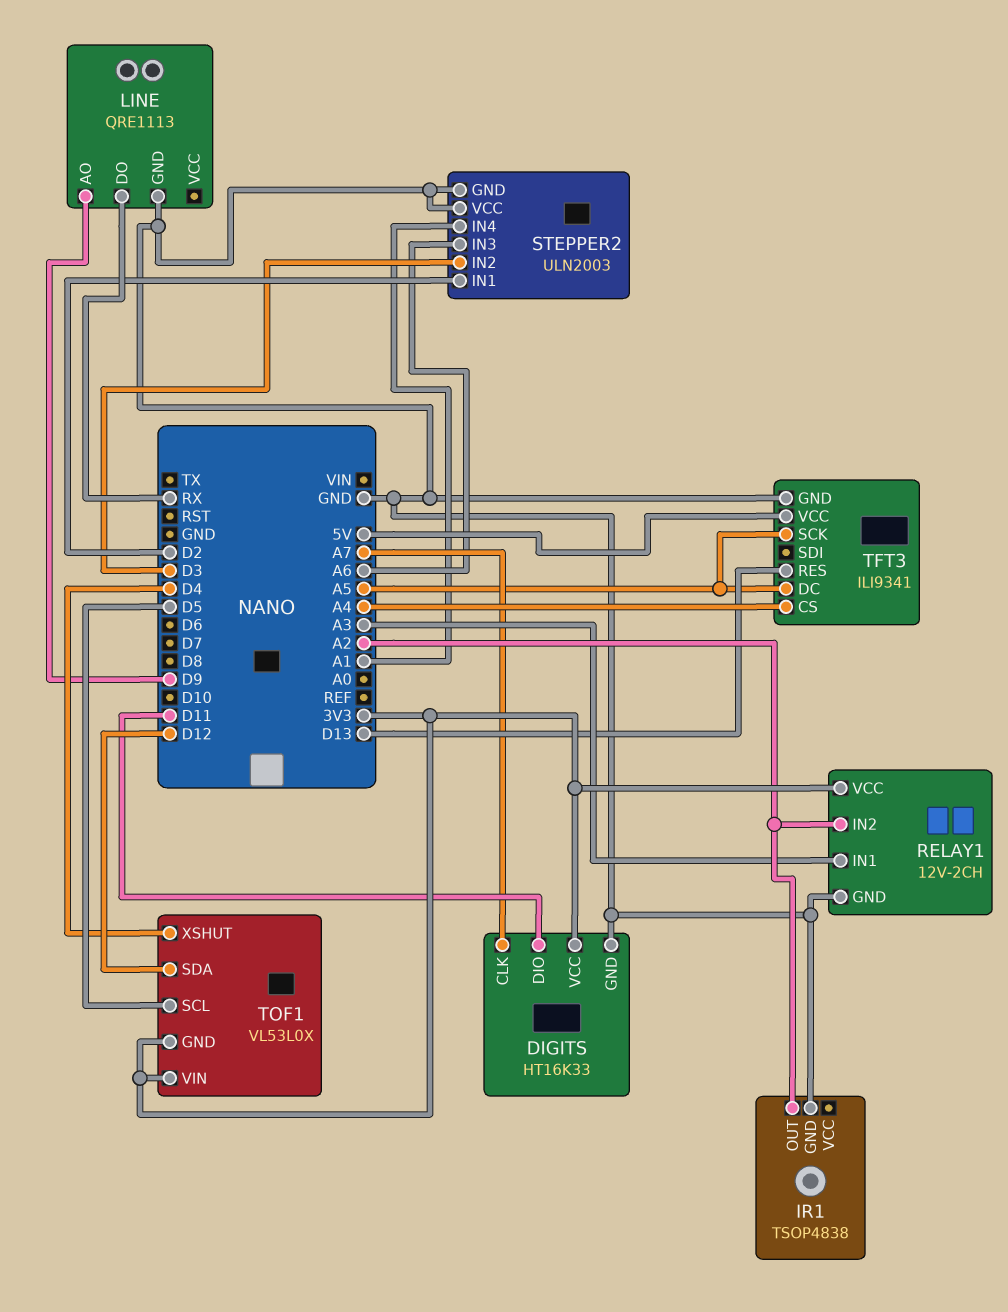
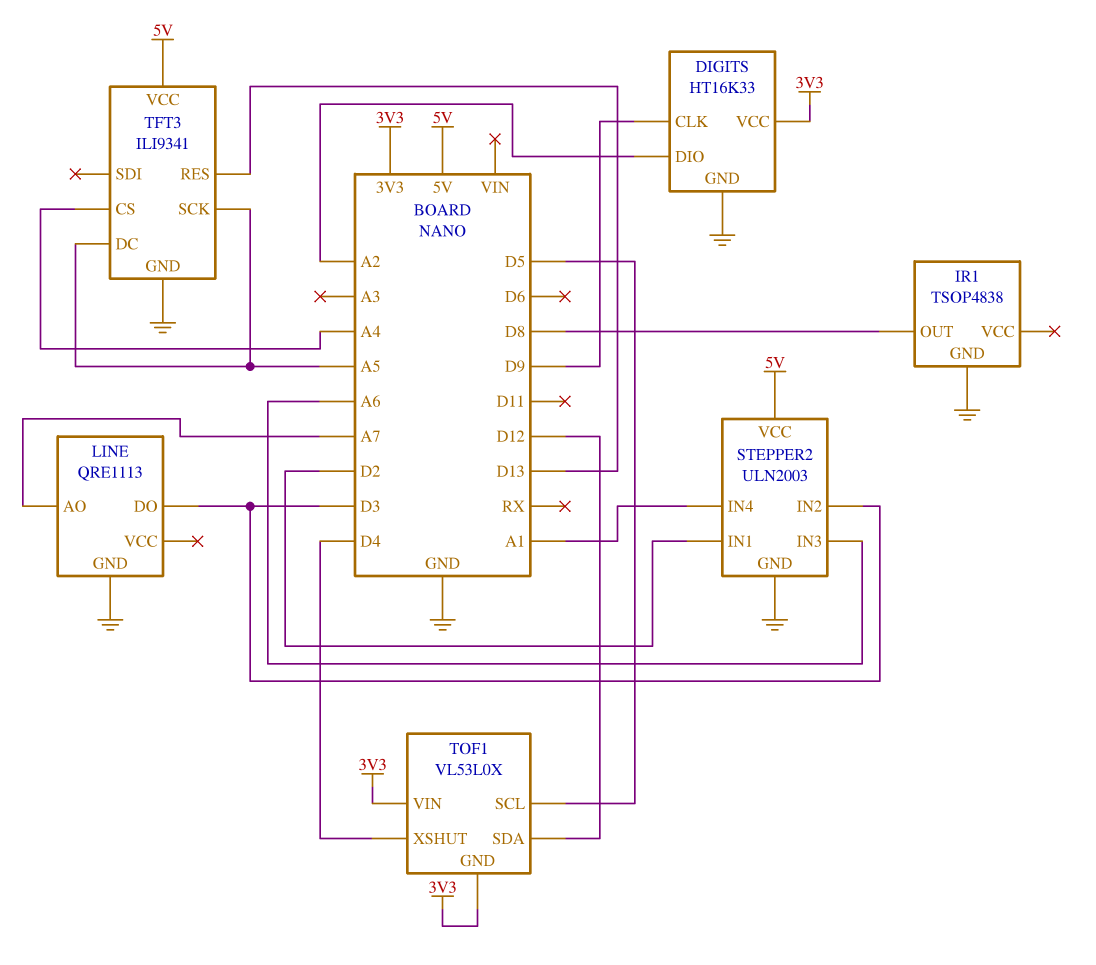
DIGITS pin CLK: A7 -> D9
DIGITS pin DIO: D11 -> A2
IR1 pin OUT: A2 -> D8
LINE pin AO: D9 -> A7
LINE pin DO: RX -> D3
RELAY1: 12V-2CH -> none
RELAY1 pin GND: GND -> none
RELAY1 pin IN1: A3 -> none
RELAY1 pin IN2: A2 -> none
RELAY1 pin VCC: 3V3 -> none
STEPPER2 pin VCC: GND -> 5V

